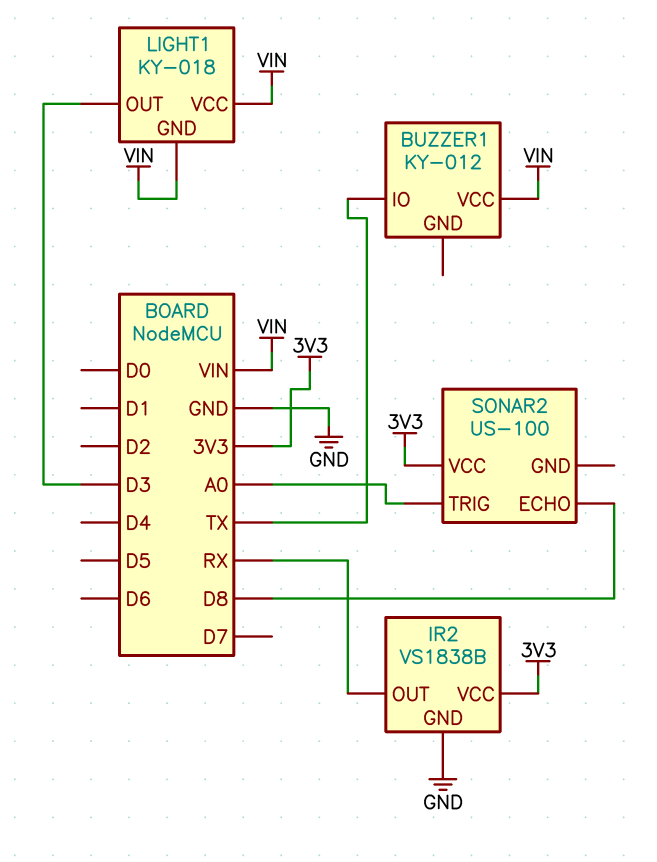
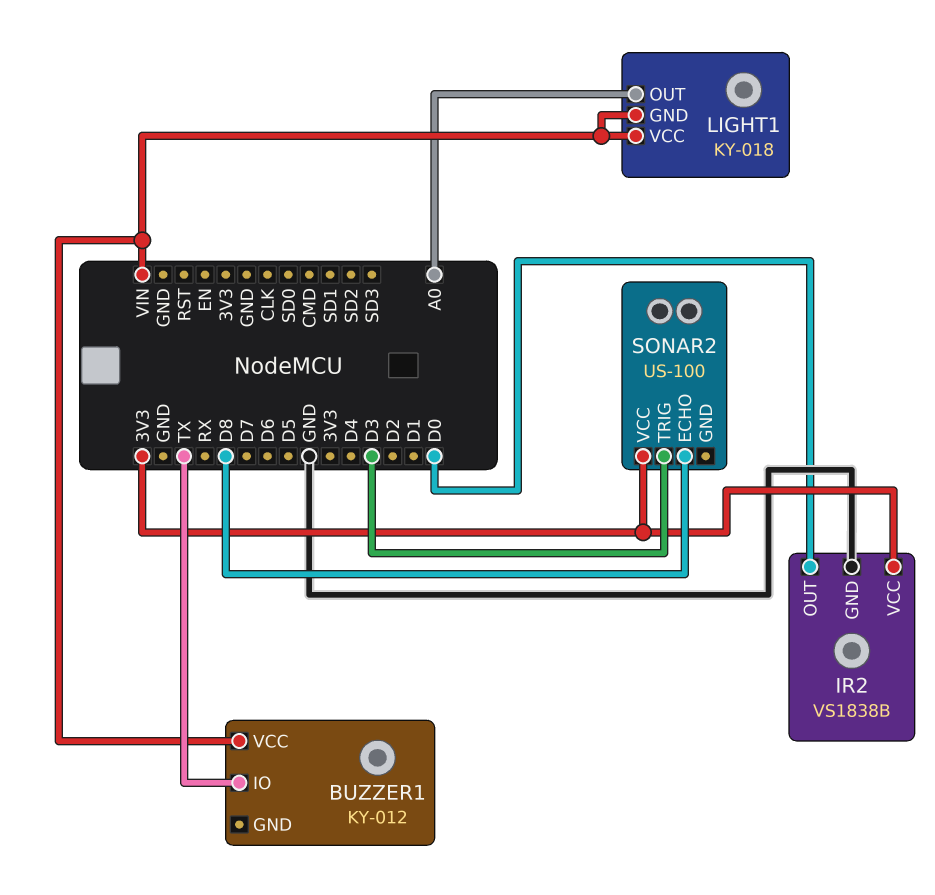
IR2 pin OUT: RX -> D0
LIGHT1 pin OUT: D3 -> A0
SONAR2 pin TRIG: A0 -> D3

